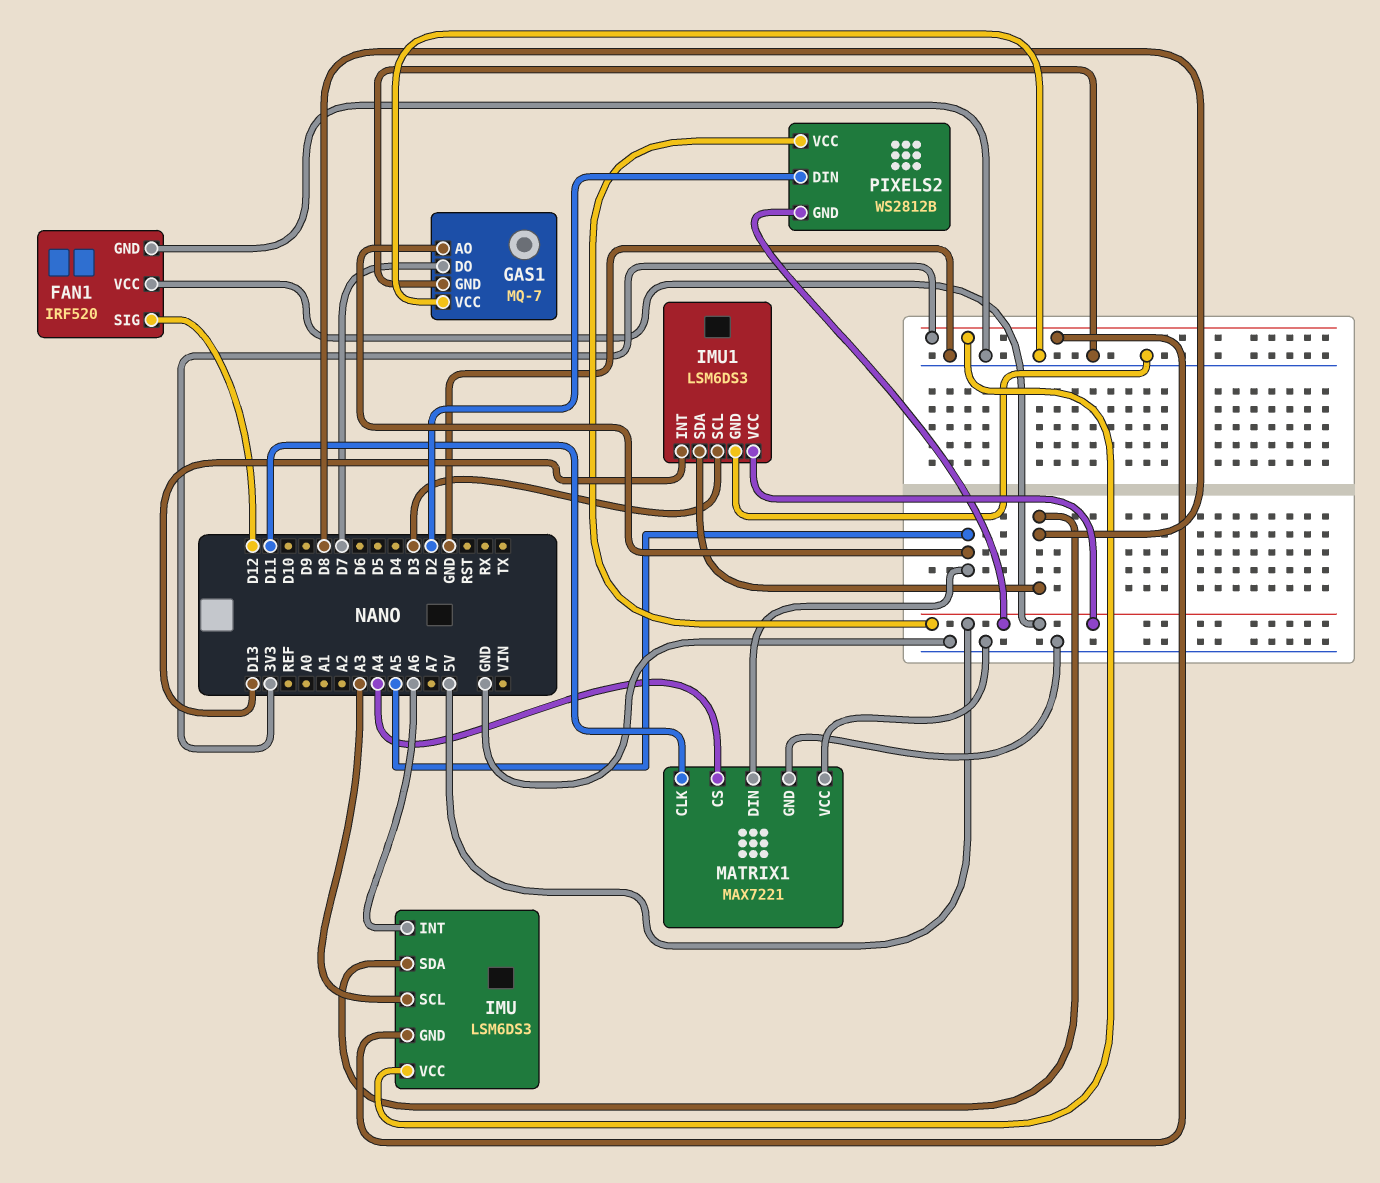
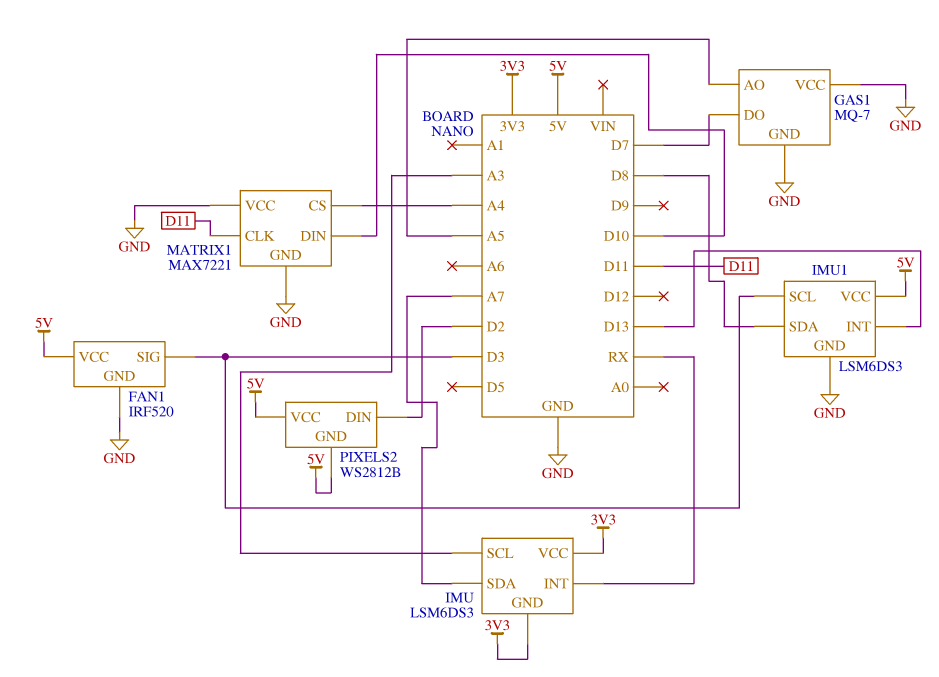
FAN1 pin SIG: D12 -> D3
IMU pin INT: A6 -> RX
IMU pin SDA: D8 -> A7
MATRIX1 pin DIN: A5 -> D10

